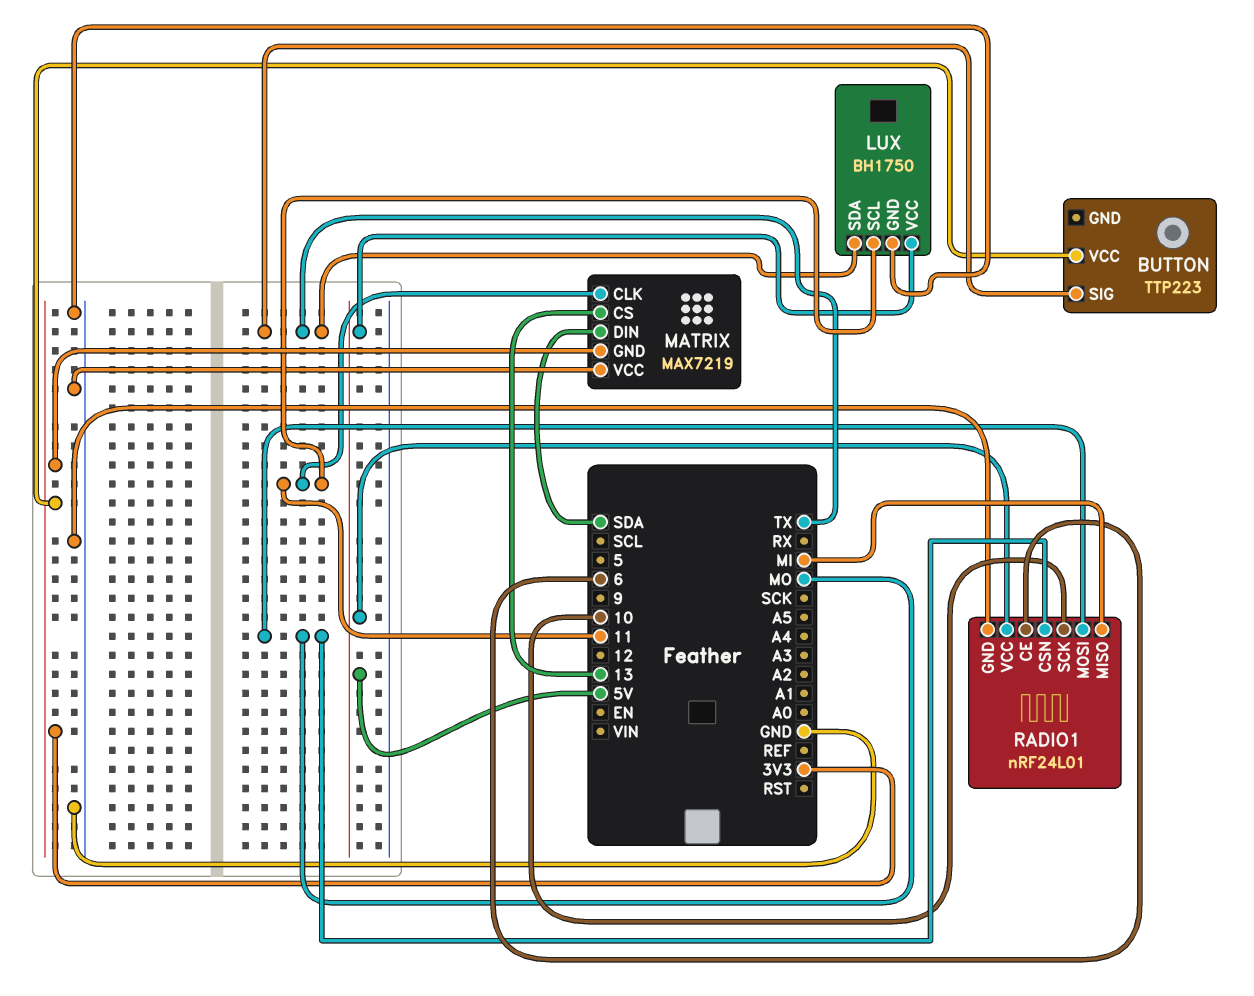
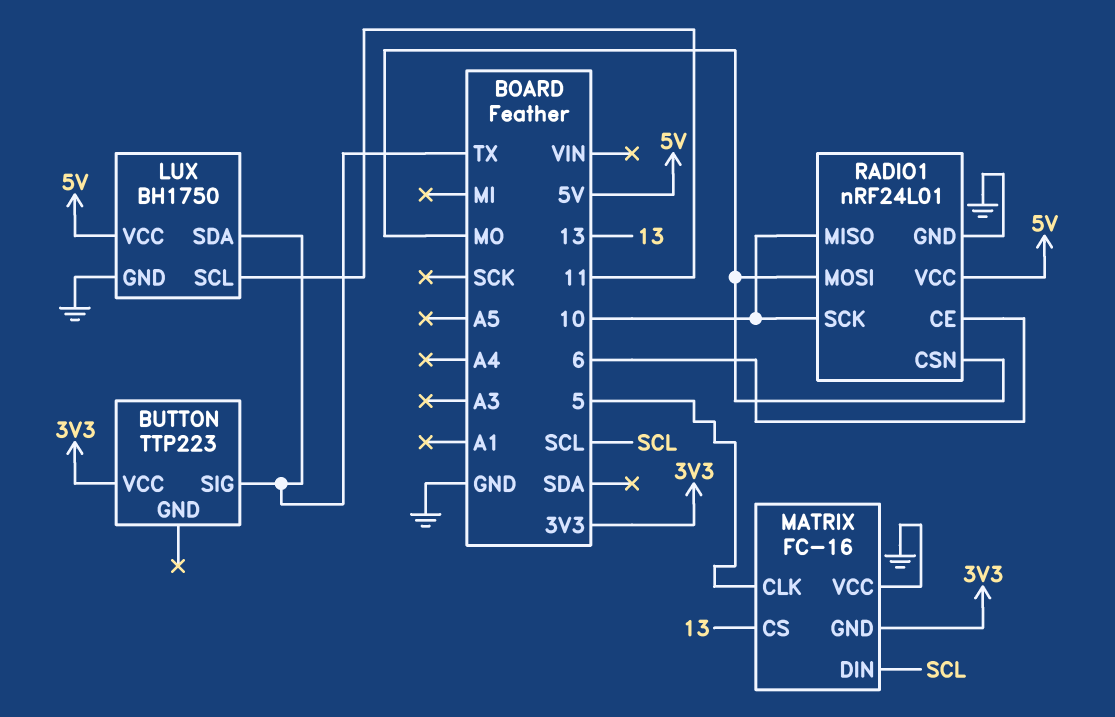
MATRIX: MAX7219 -> FC-16
MATRIX pin CLK: 11 -> 5
MATRIX pin DIN: SDA -> SCL
RADIO1 pin MISO: MI -> 10

